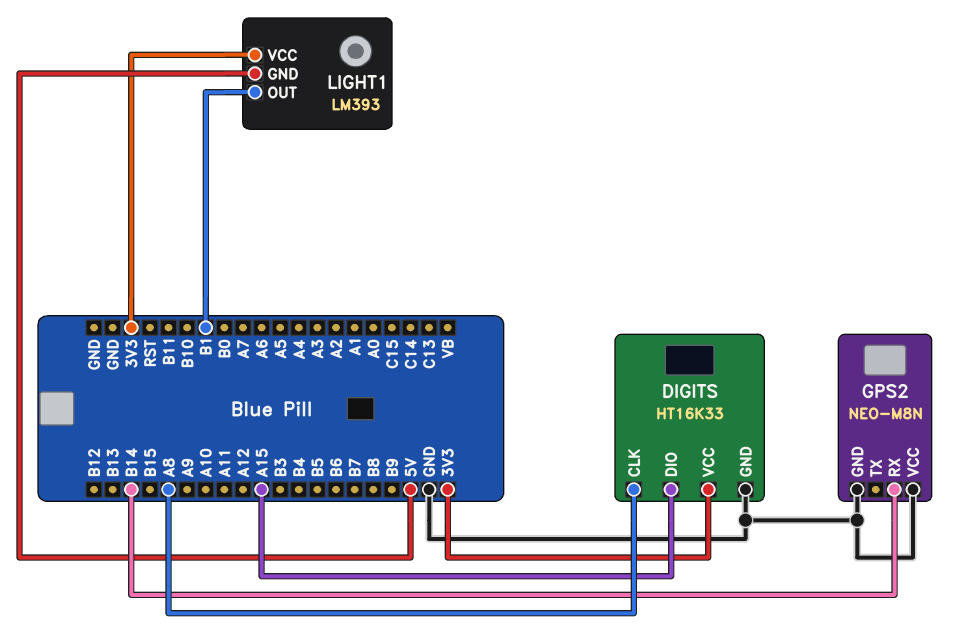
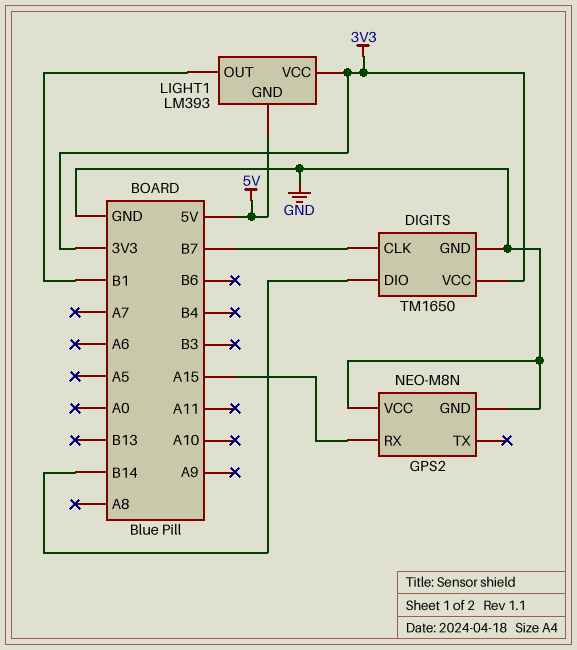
DIGITS: HT16K33 -> TM1650
DIGITS pin CLK: A8 -> B7
DIGITS pin DIO: A15 -> B14
GPS2 pin RX: B14 -> A15

